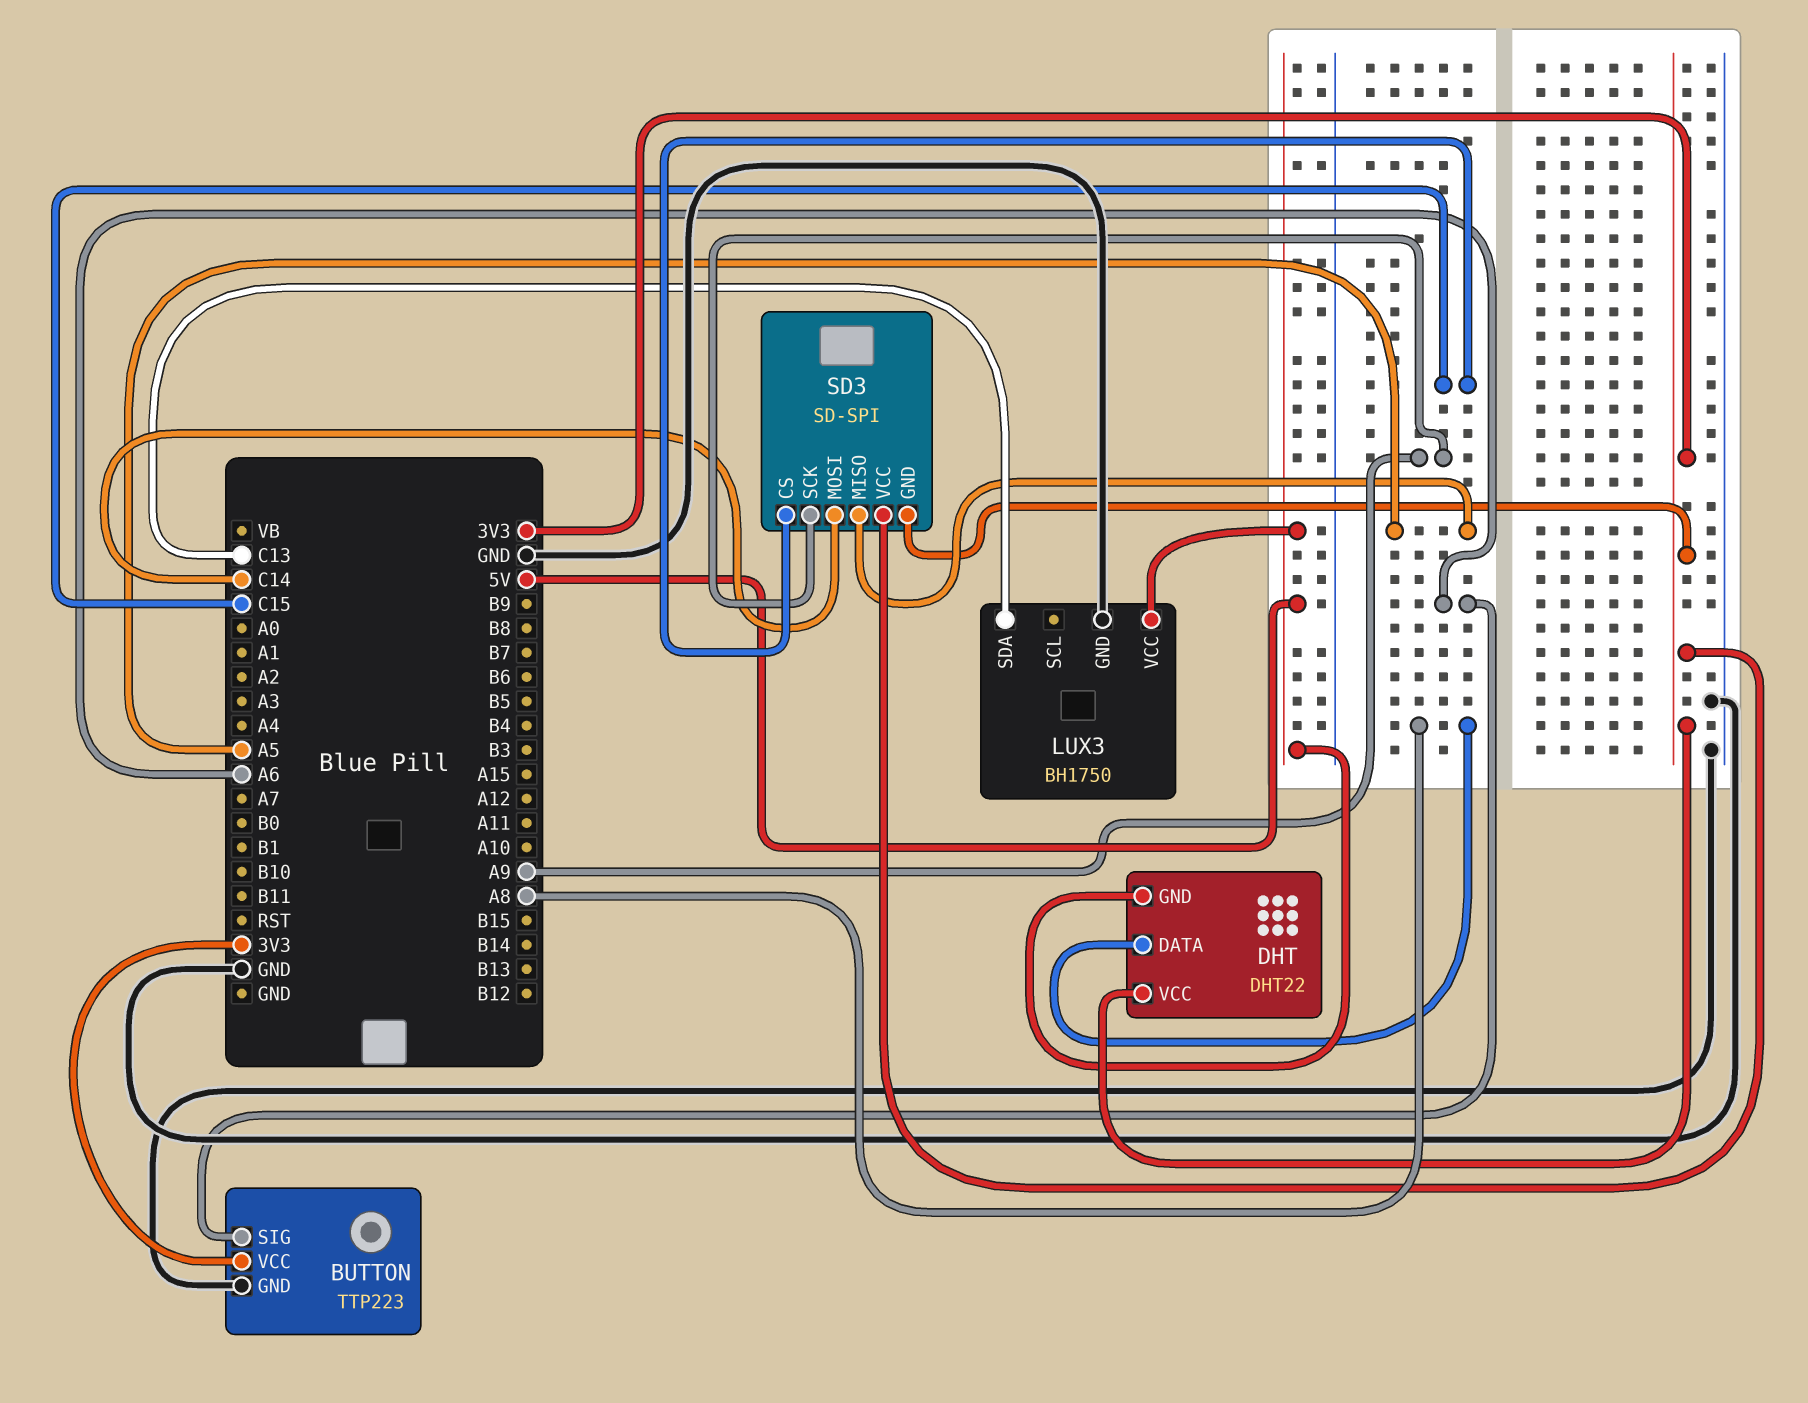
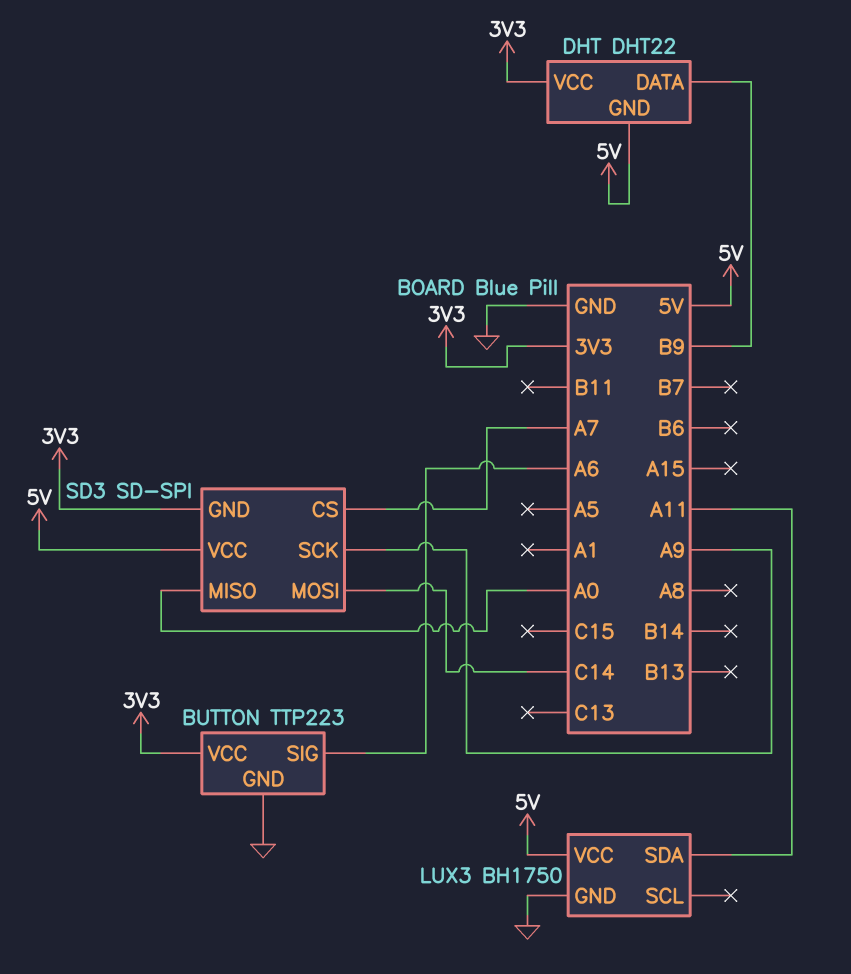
DHT pin DATA: A8 -> B9
LUX3 pin SDA: C13 -> A11
SD3 pin CS: C15 -> A7
SD3 pin MISO: A5 -> A0
SD3 pin VCC: 3V3 -> 5V

